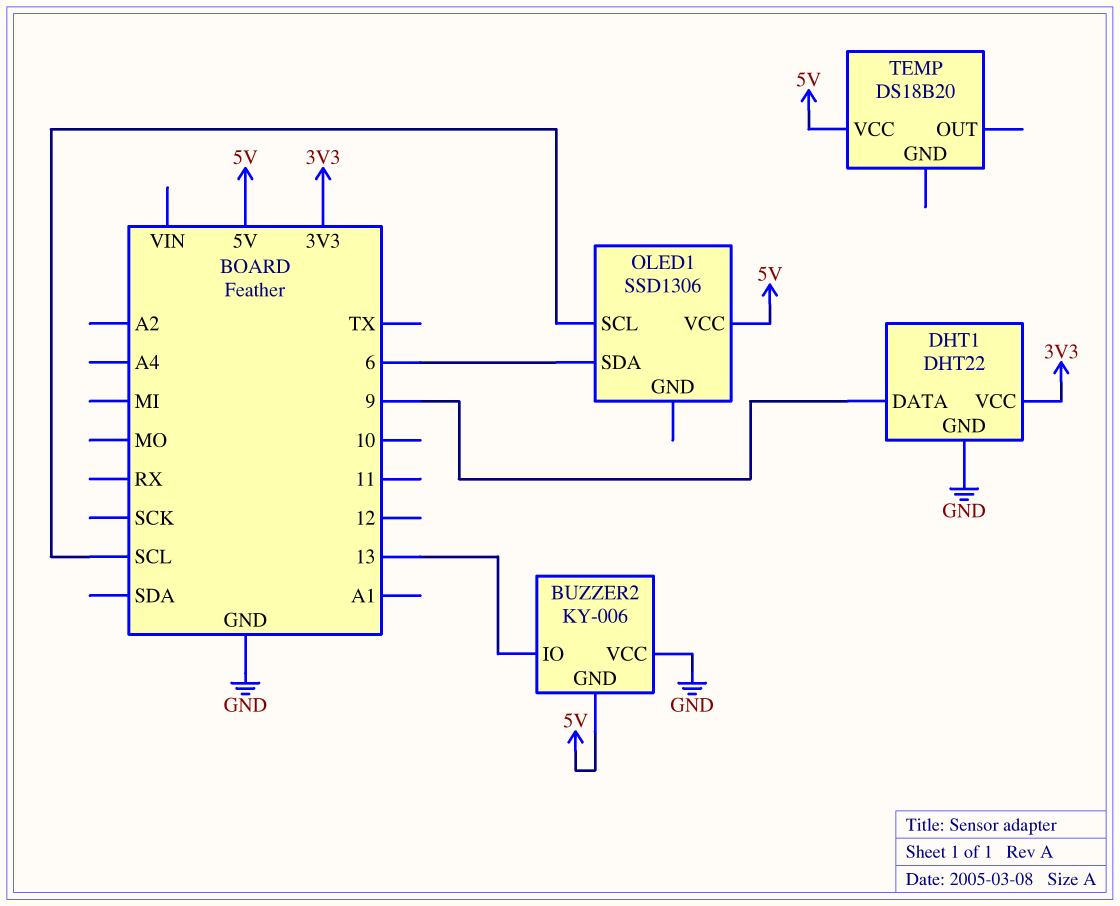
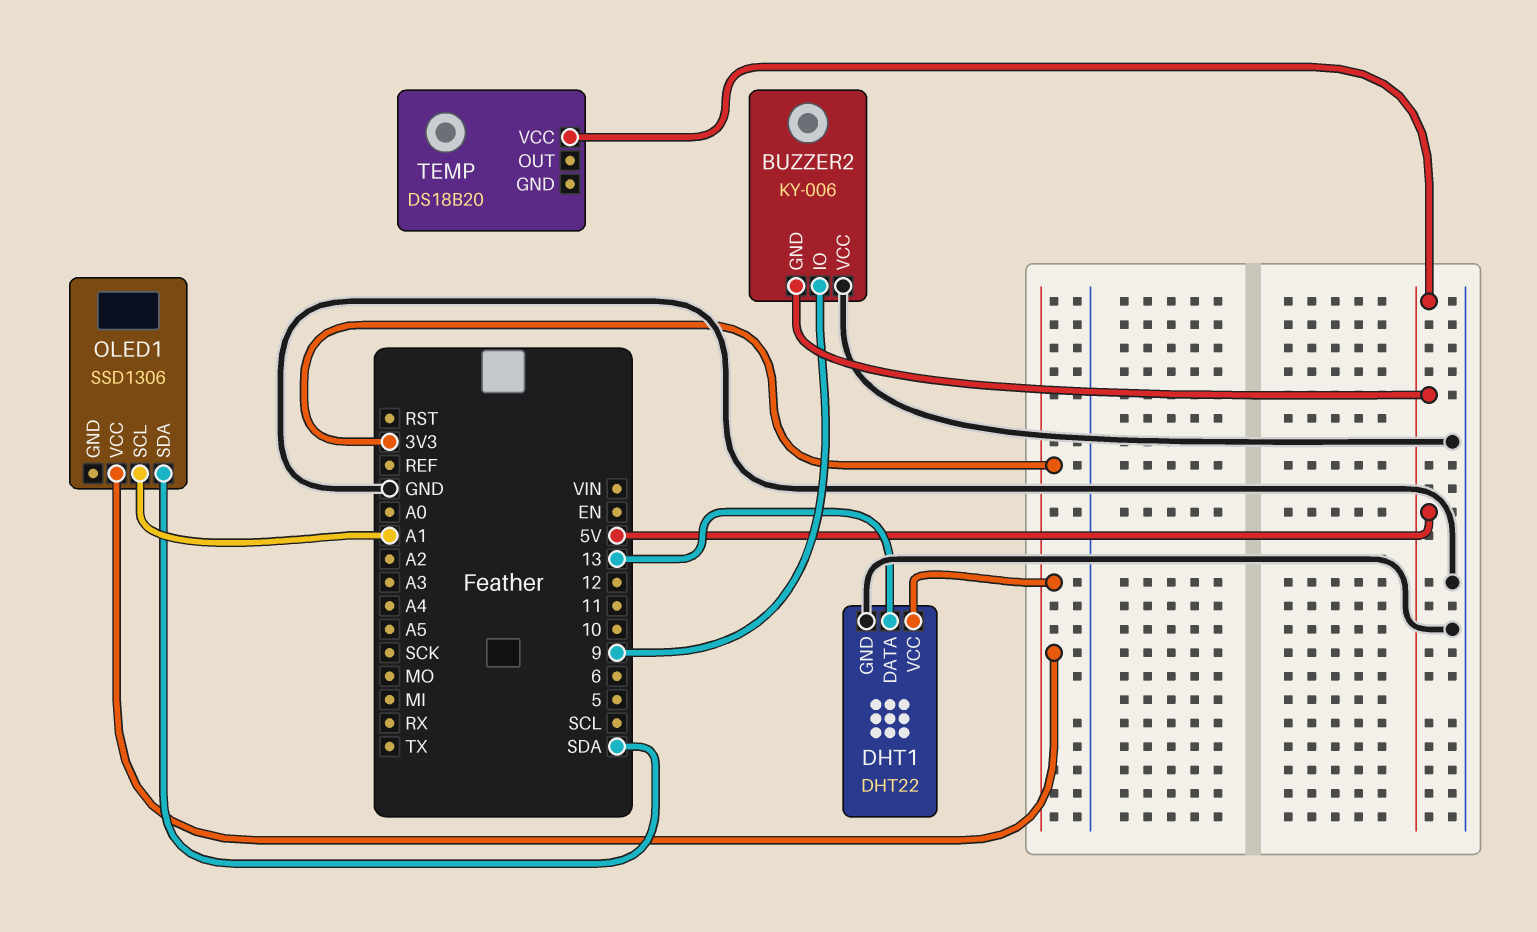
BUZZER2 pin IO: 13 -> 9
DHT1 pin DATA: 9 -> 13
OLED1 pin SCL: SCL -> A1
OLED1 pin SDA: 6 -> SDA
OLED1 pin VCC: 5V -> 3V3

